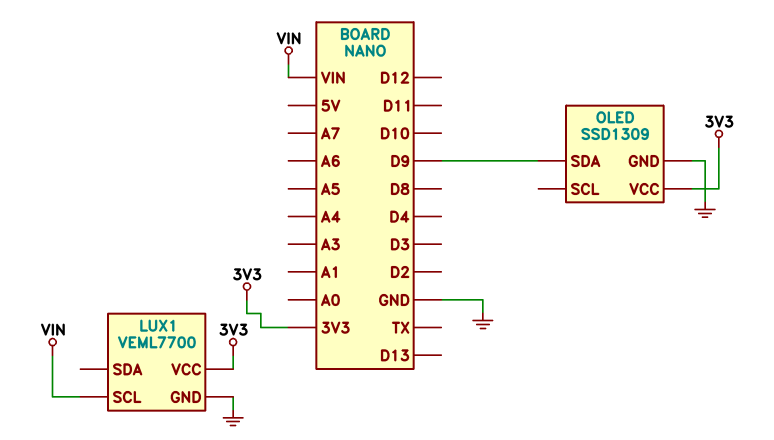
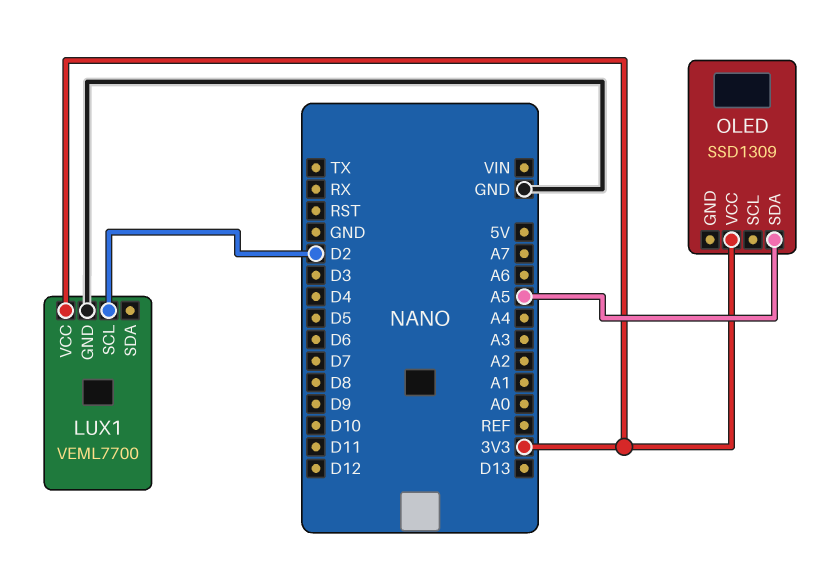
LUX1 pin SCL: VIN -> D2
OLED pin GND: GND -> none
OLED pin SDA: D9 -> A5

